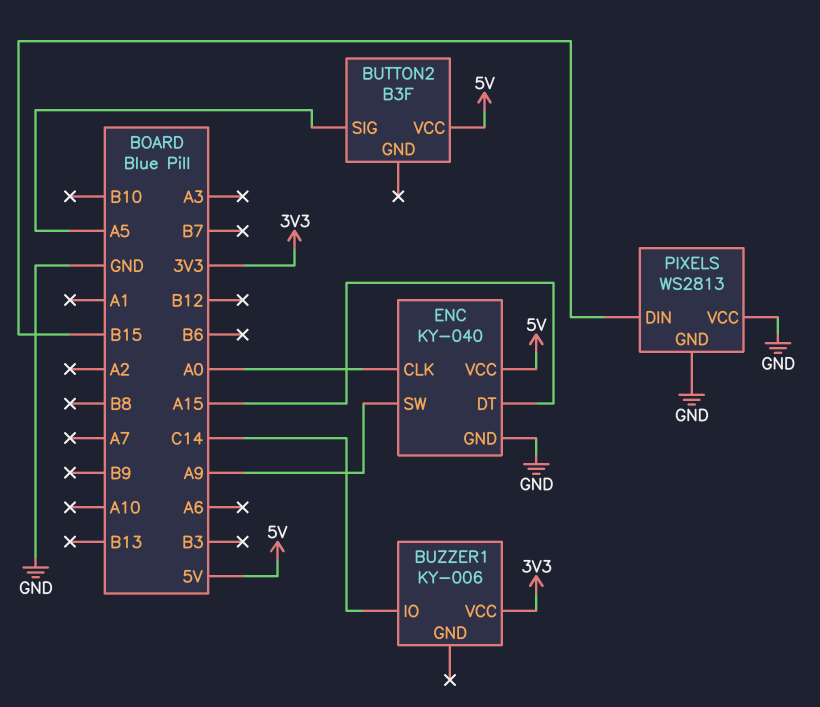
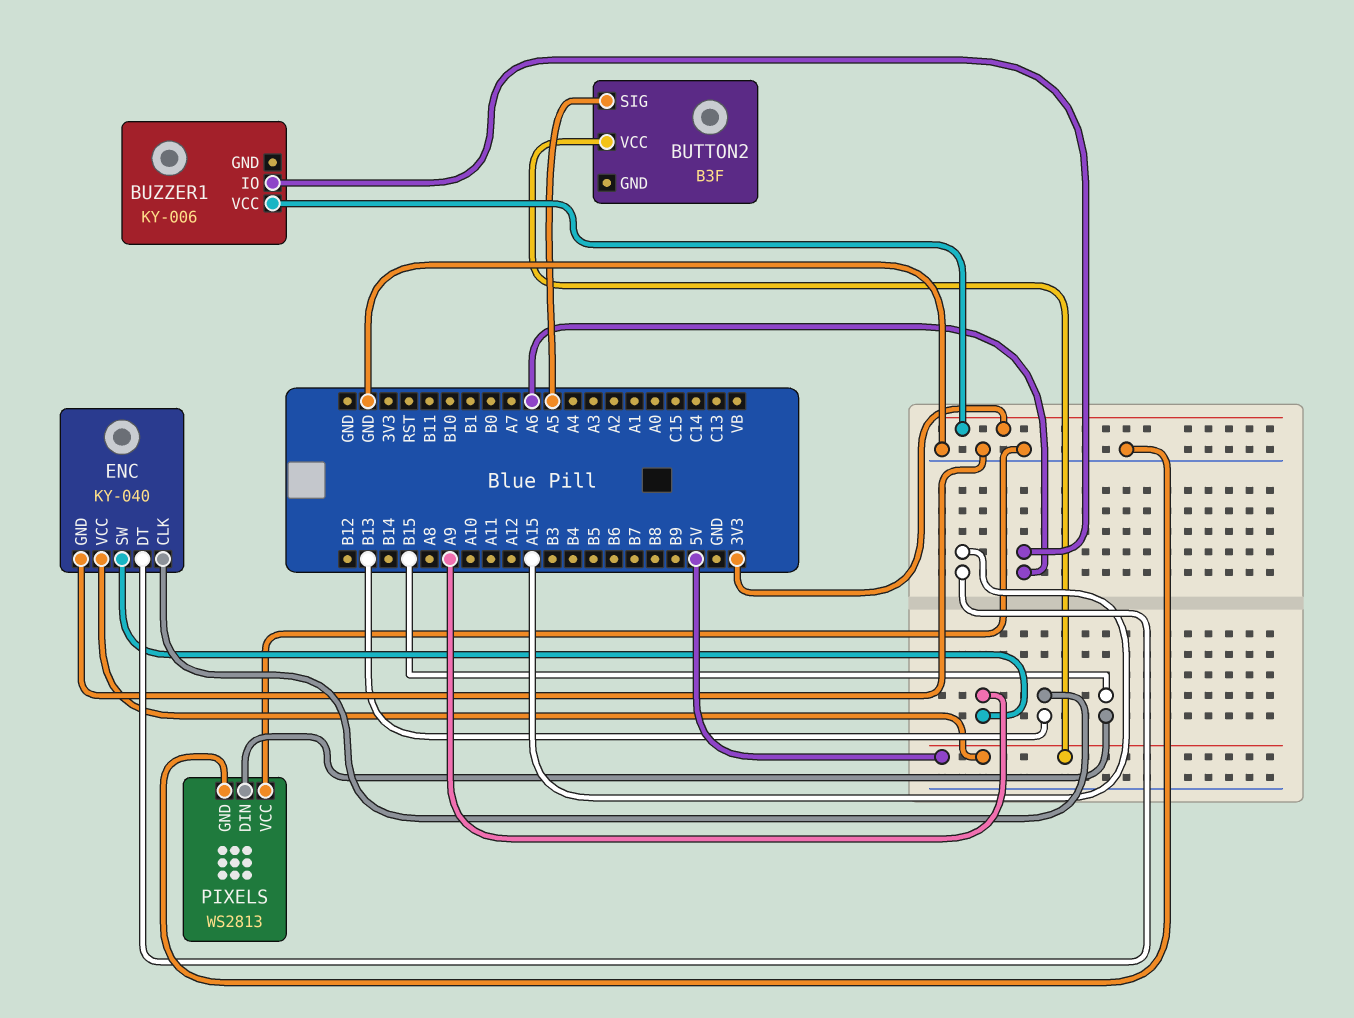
BUZZER1 pin IO: C14 -> A6
ENC pin CLK: A0 -> B13

